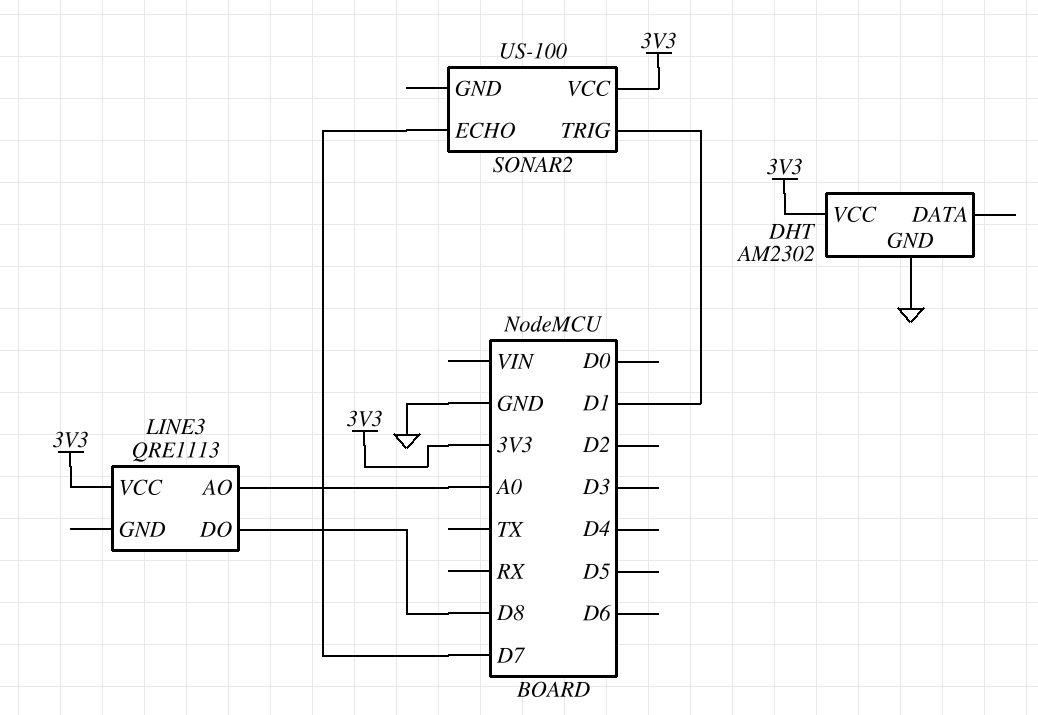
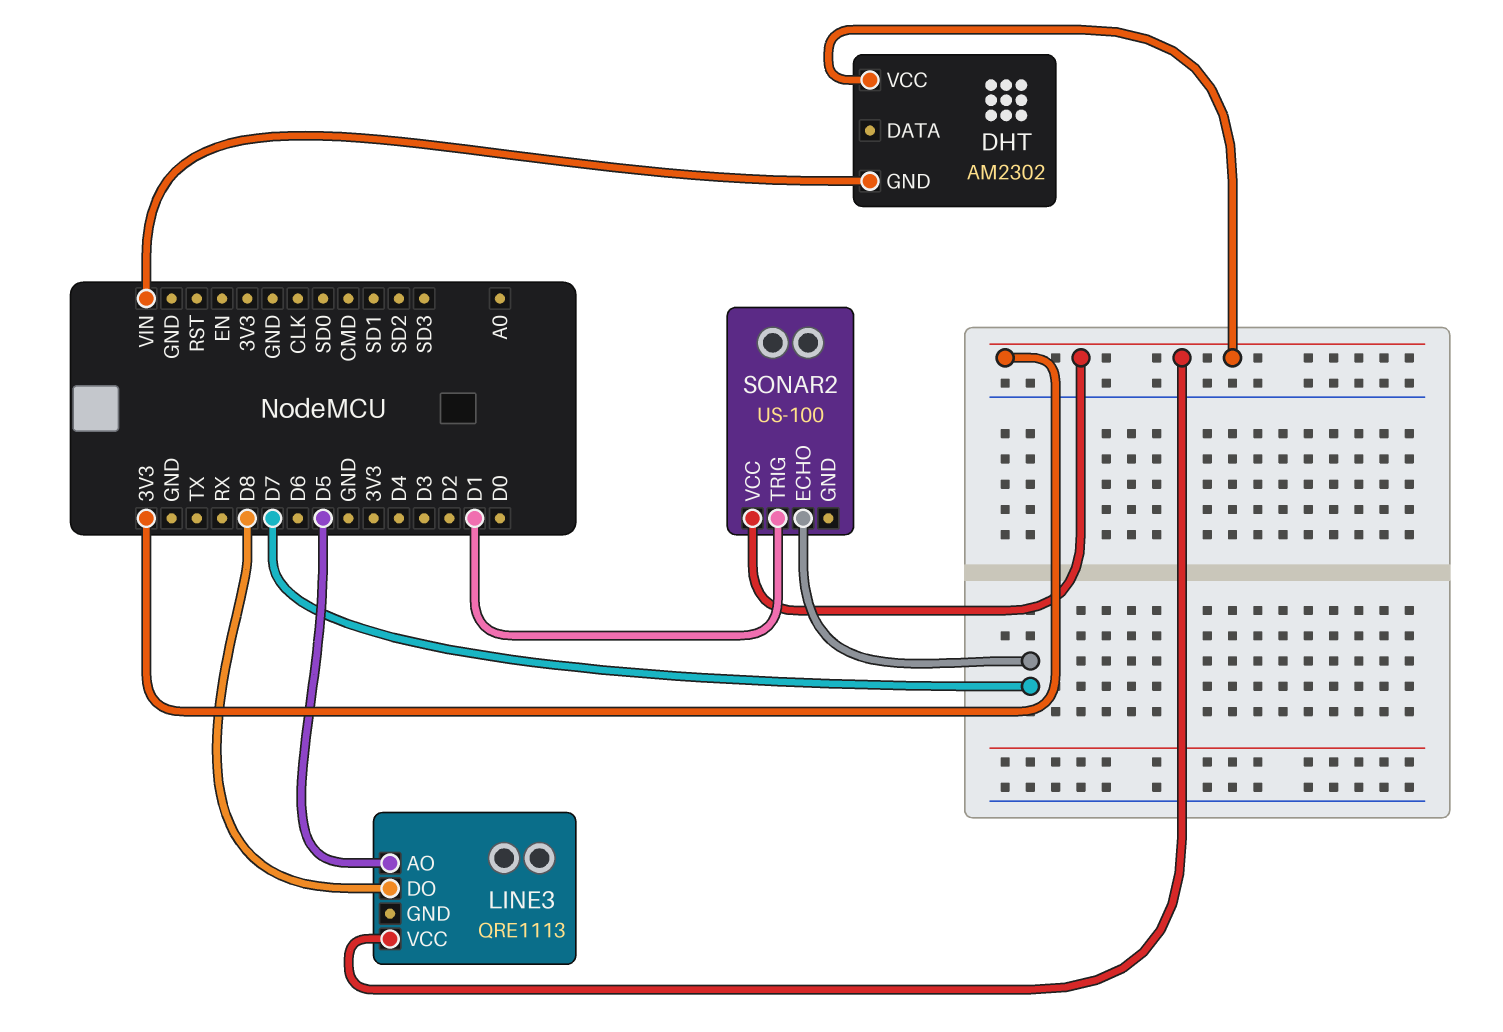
DHT pin GND: GND -> VIN
LINE3 pin AO: A0 -> D5

